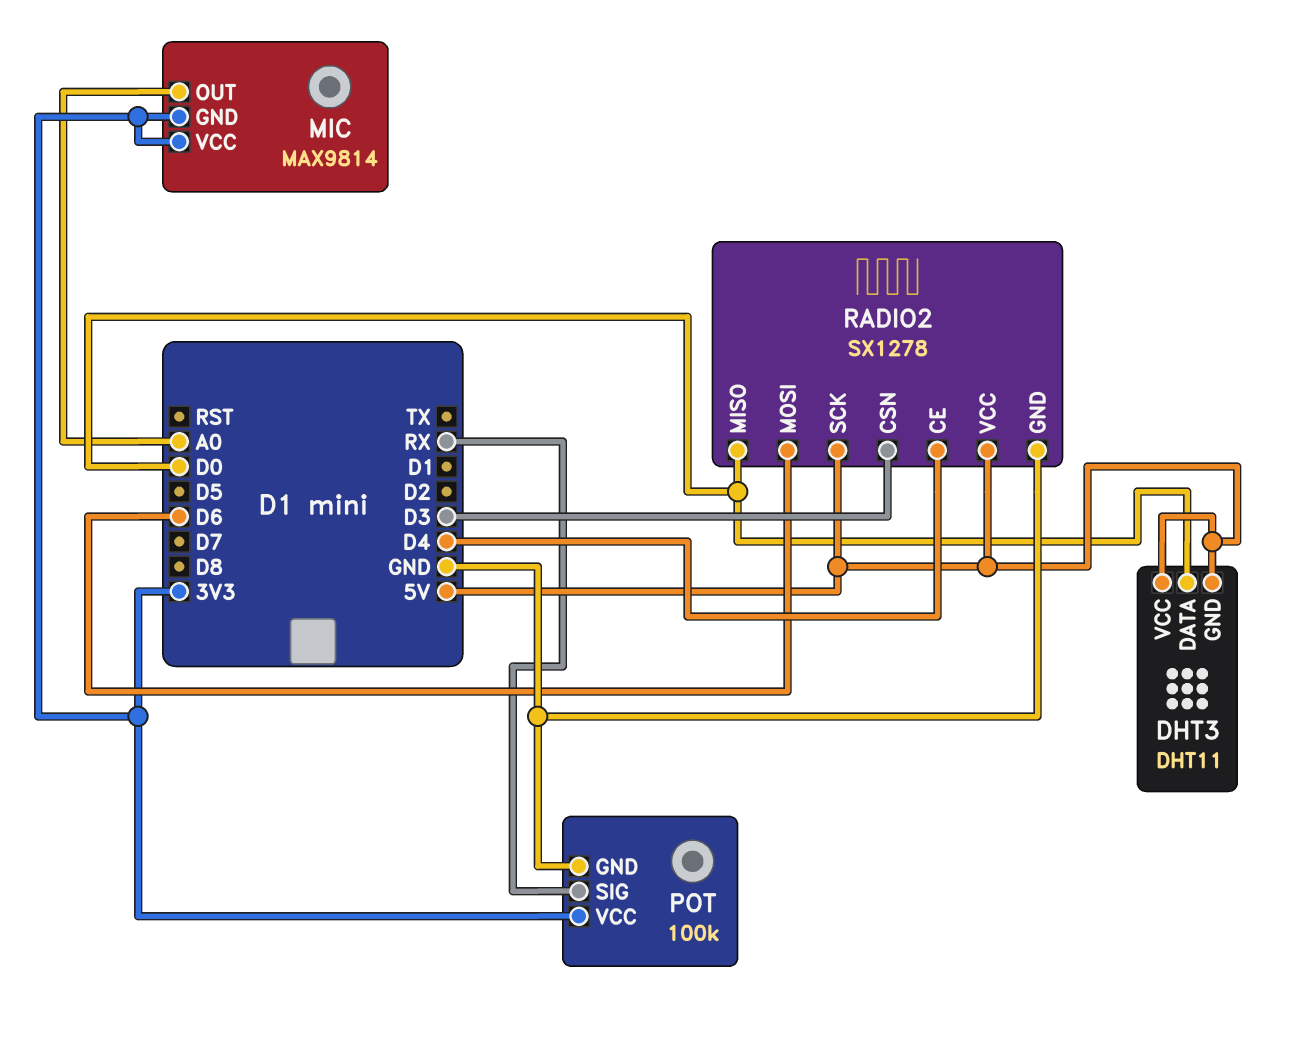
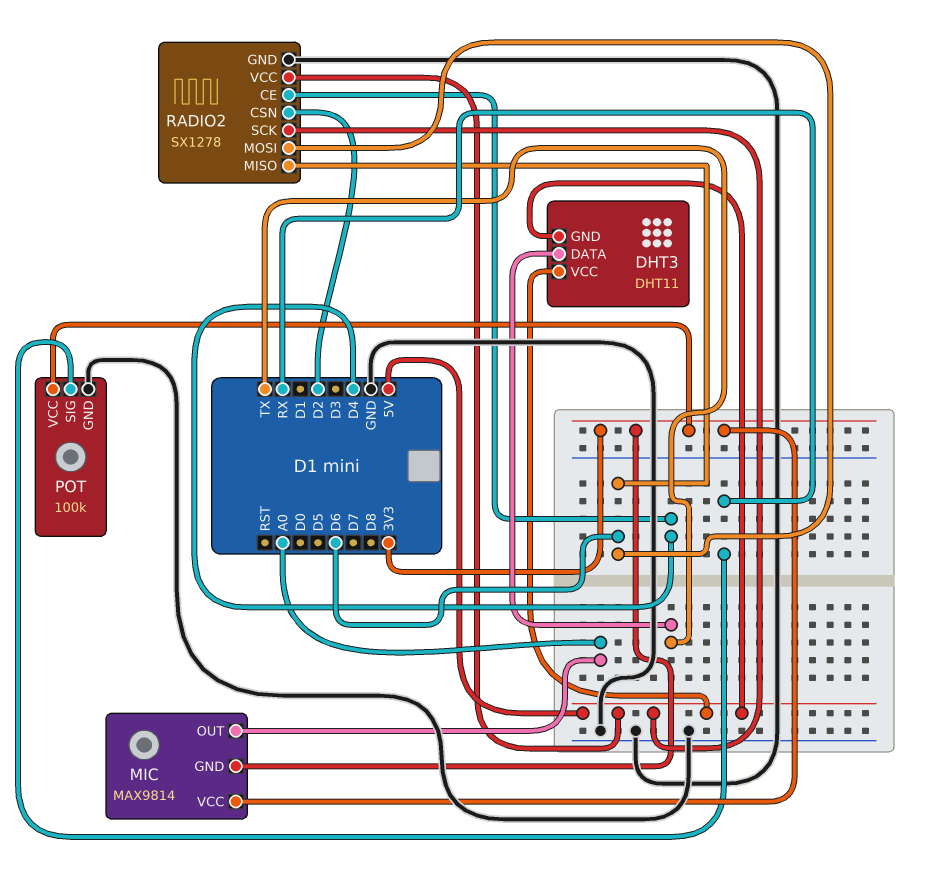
DHT3 pin DATA: D0 -> TX
RADIO2 pin CSN: D3 -> D2
RADIO2 pin MISO: D0 -> D6

